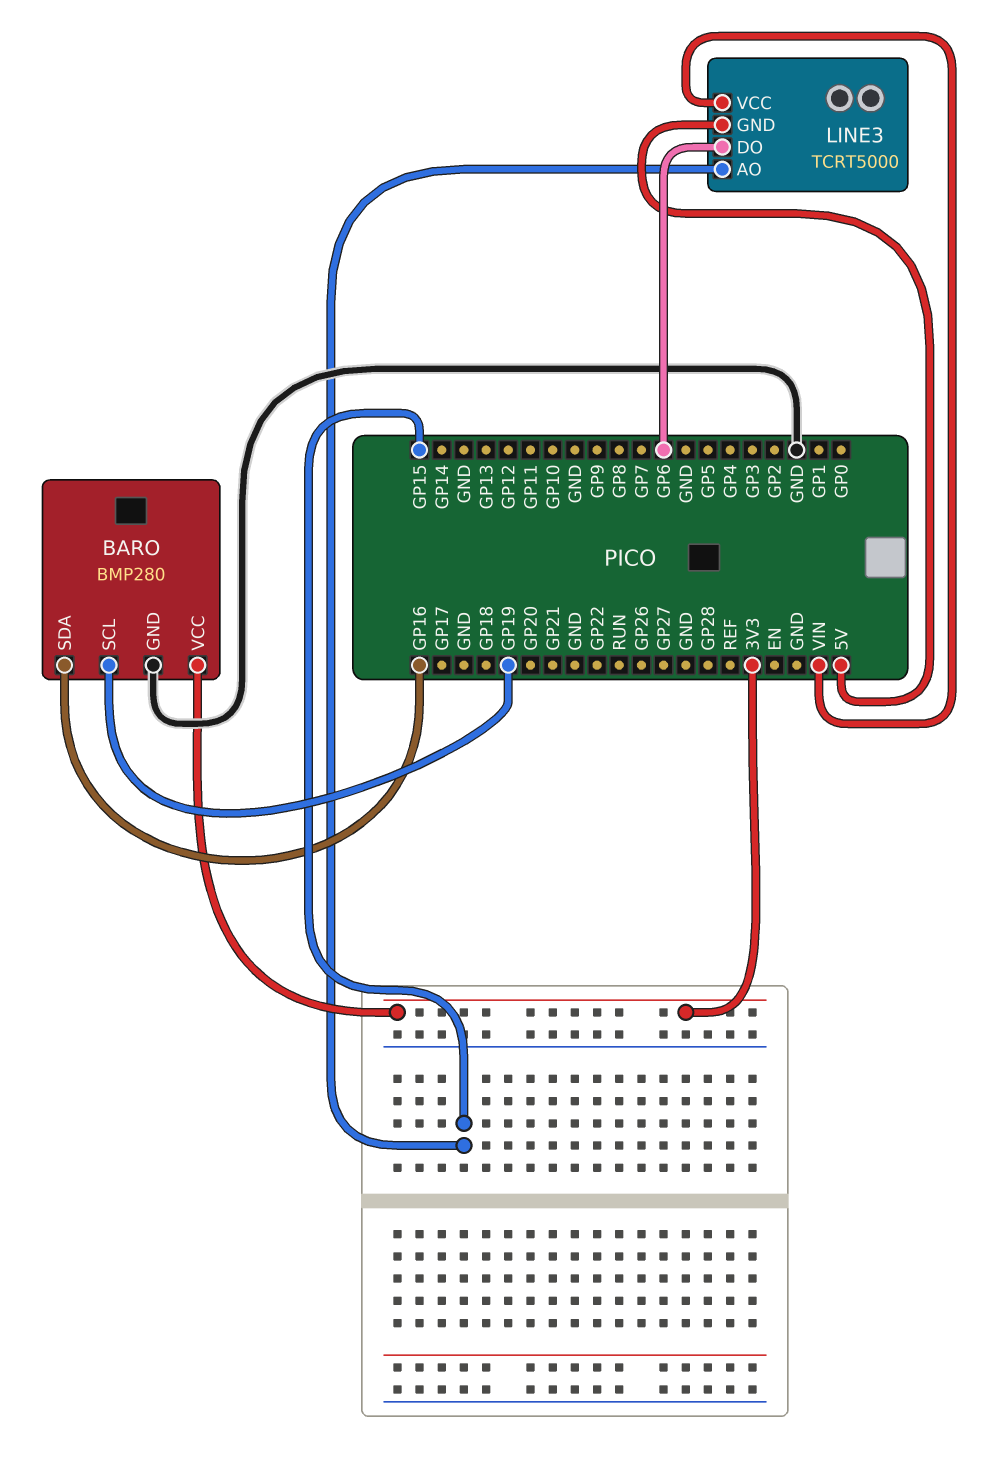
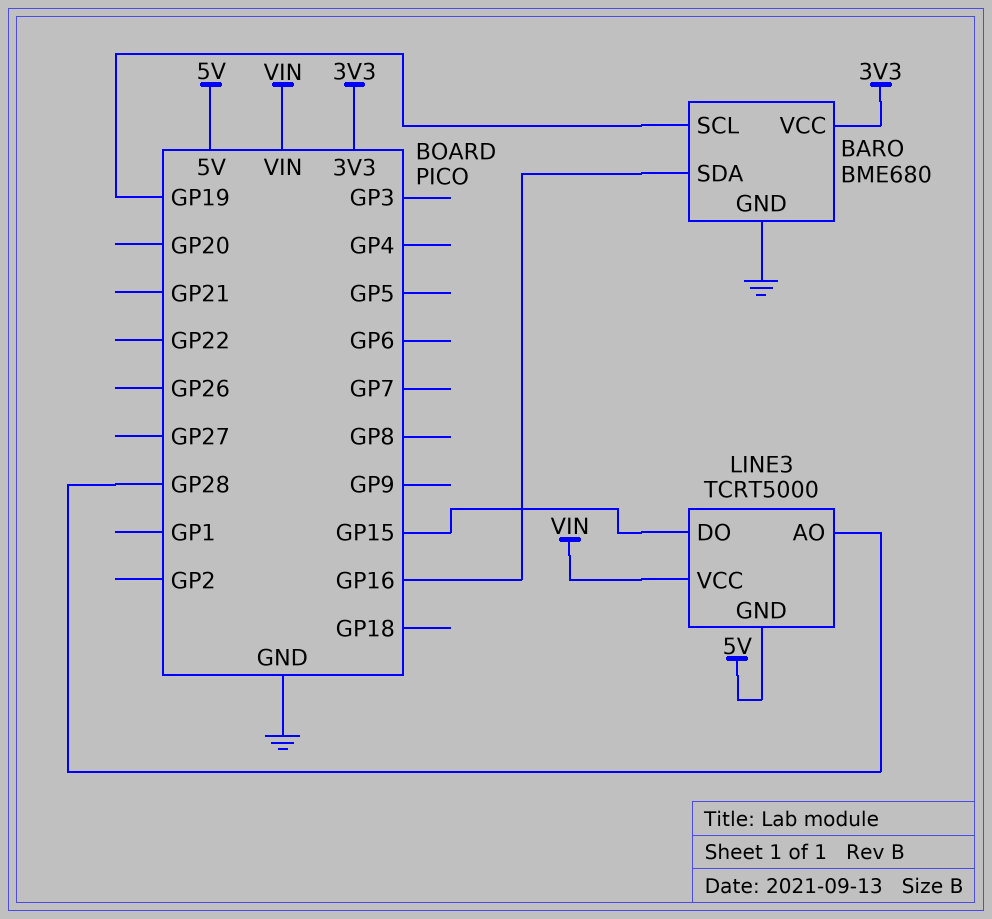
BARO: BMP280 -> BME680
LINE3 pin AO: GP15 -> GP28
LINE3 pin DO: GP6 -> GP15

